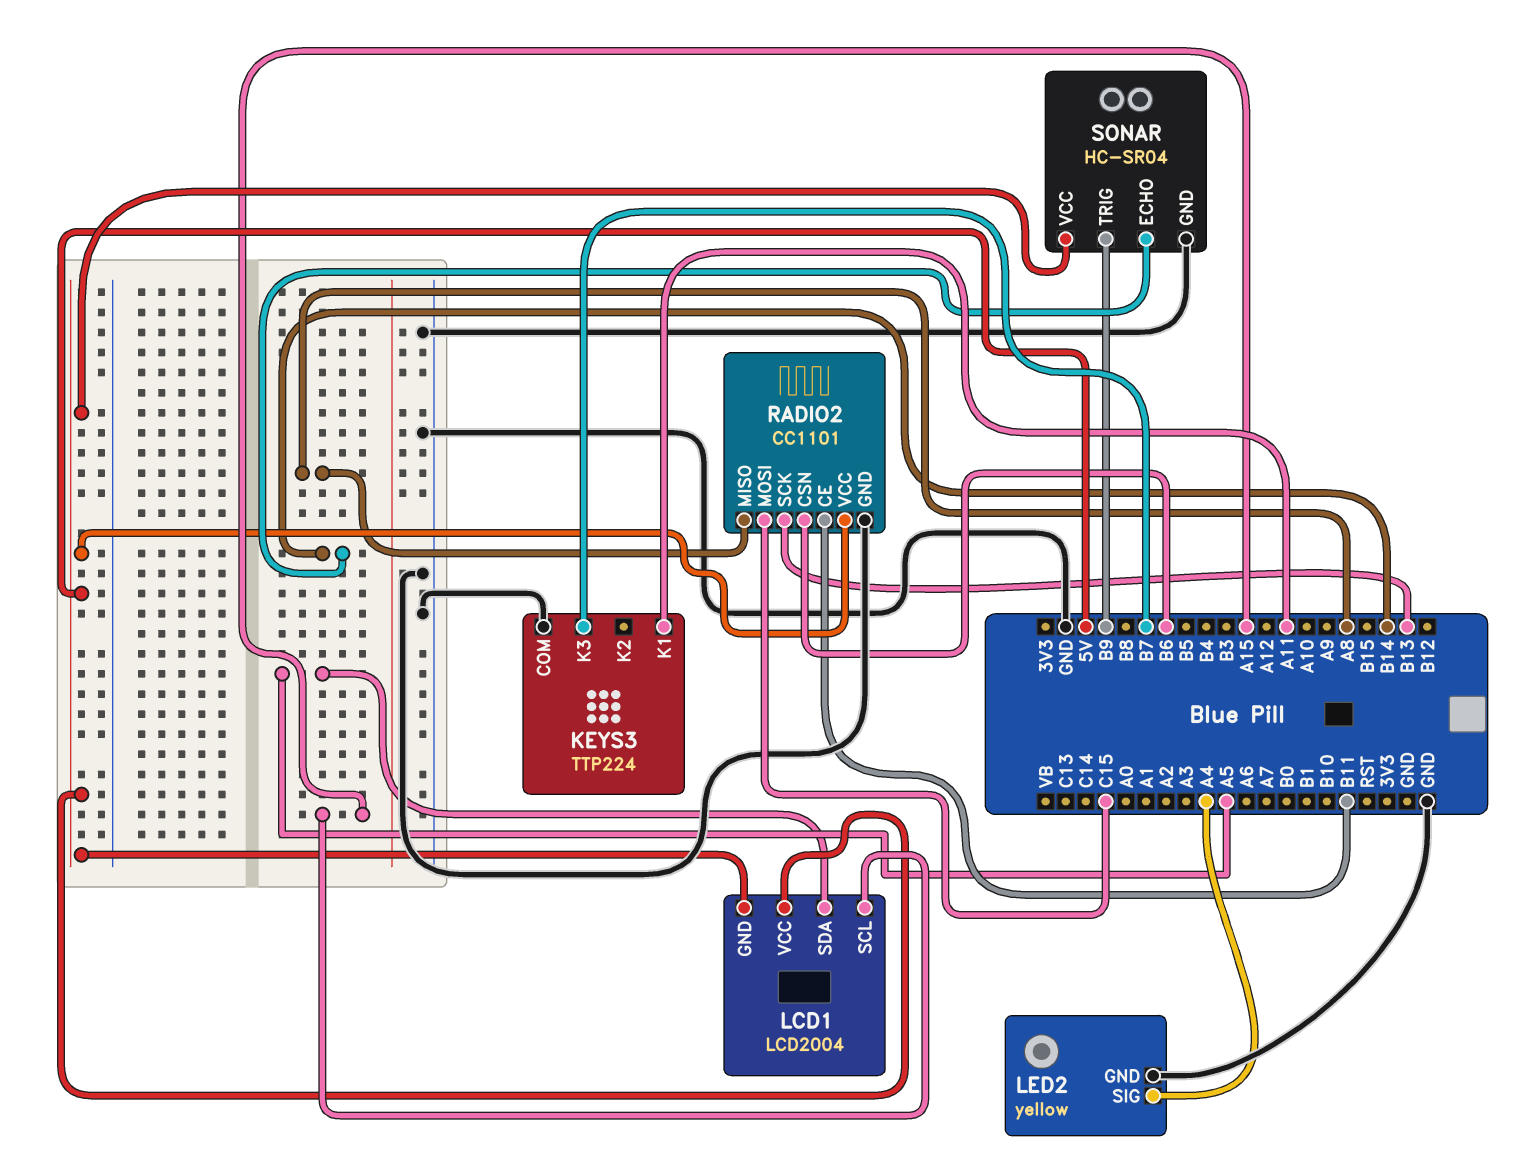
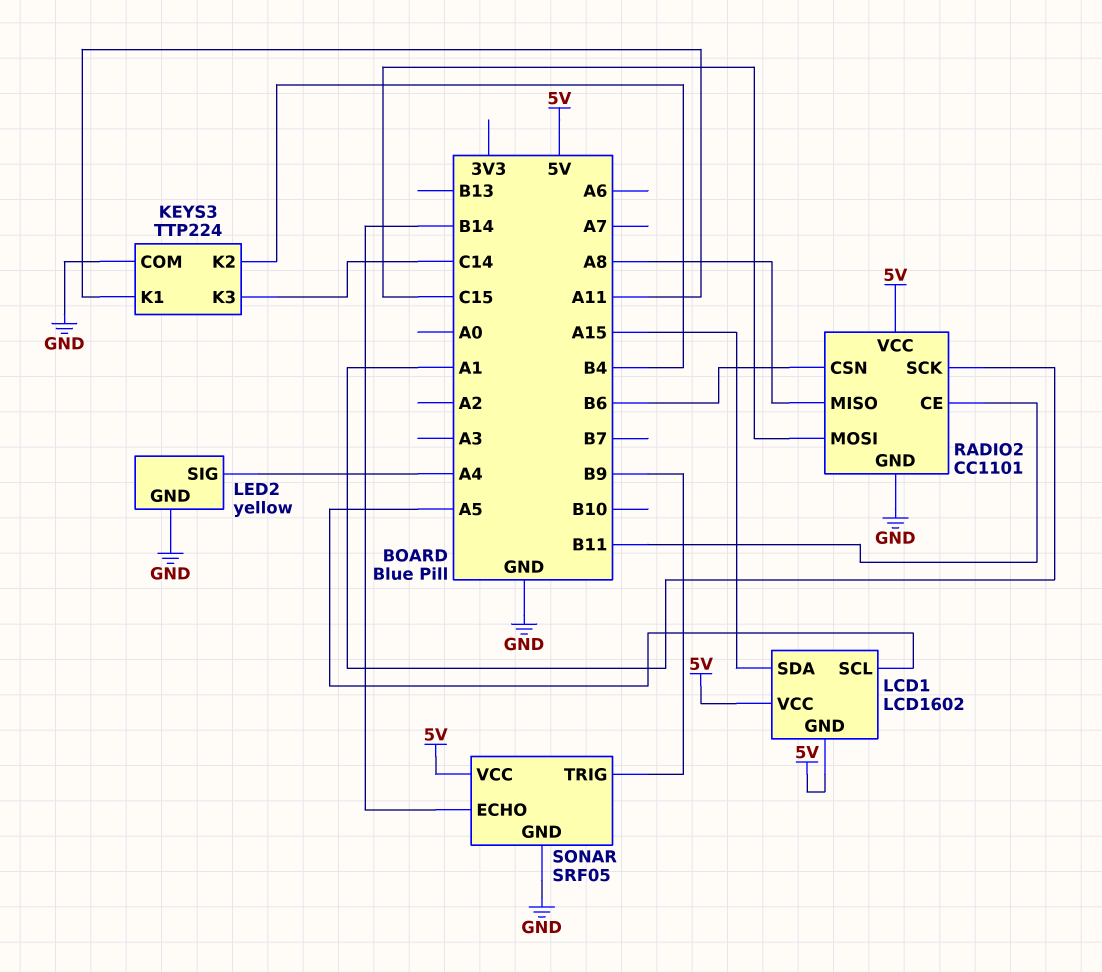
KEYS3 pin K2: none -> B4
KEYS3 pin K3: B7 -> C14
LCD1: LCD2004 -> LCD1602
LCD1 pin SCL: A15 -> A5
LCD1 pin SDA: A5 -> A15
RADIO2 pin SCK: B13 -> A1
SONAR: HC-SR04 -> SRF05

